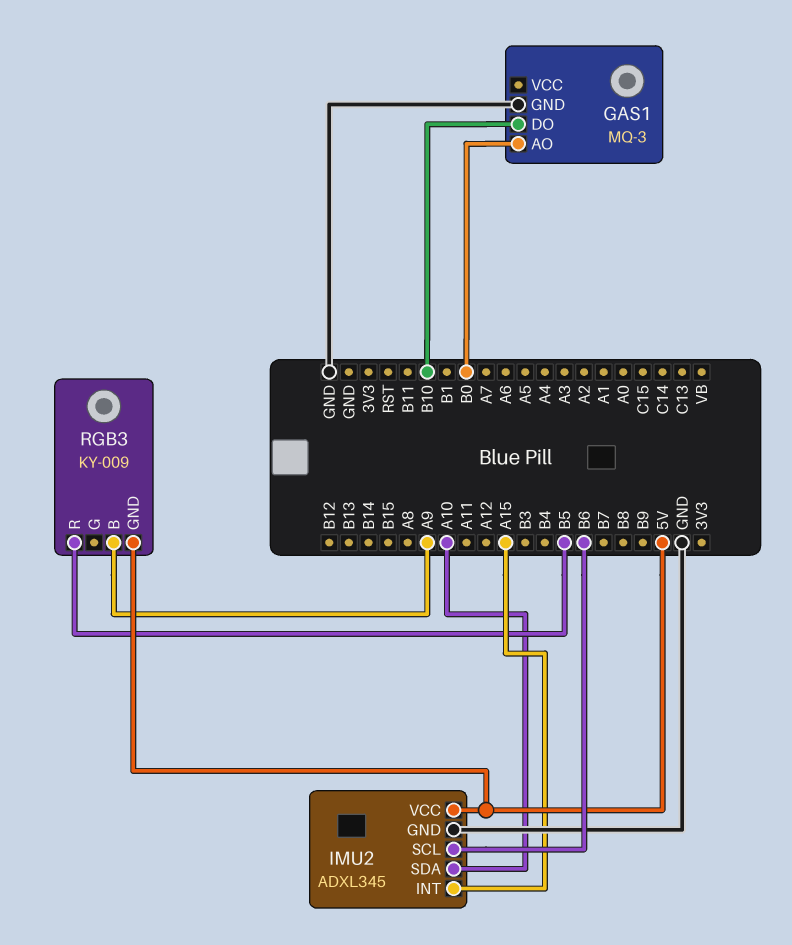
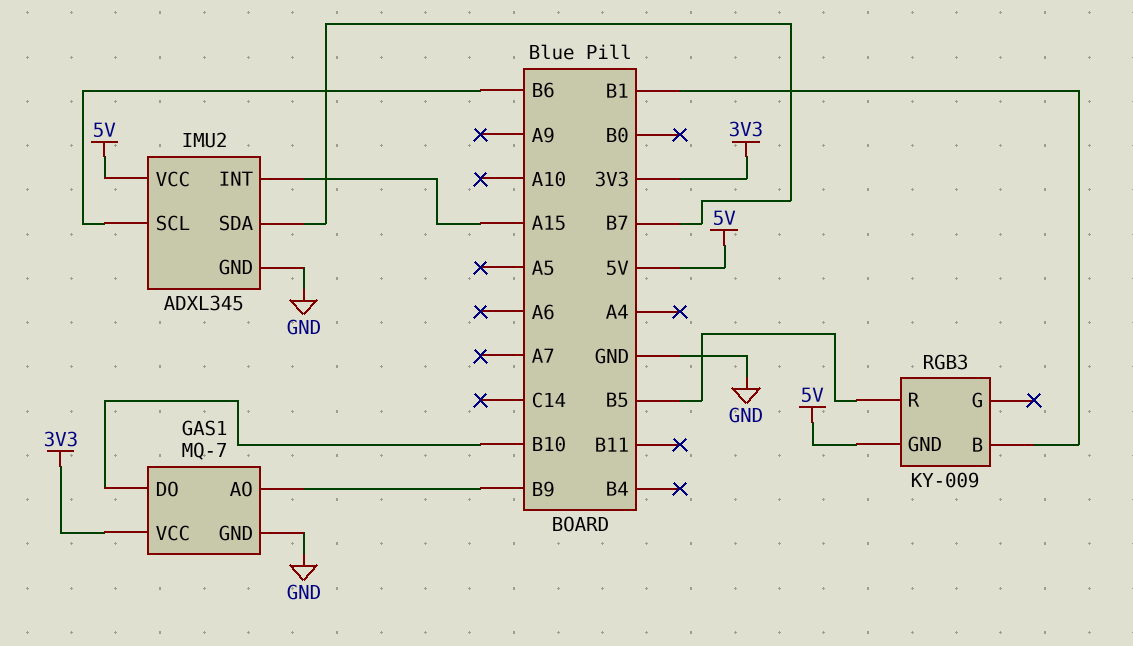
GAS1: MQ-3 -> MQ-7
GAS1 pin AO: B0 -> B9
GAS1 pin VCC: none -> 3V3
IMU2 pin SDA: A10 -> B7
RGB3 pin B: A9 -> B1

